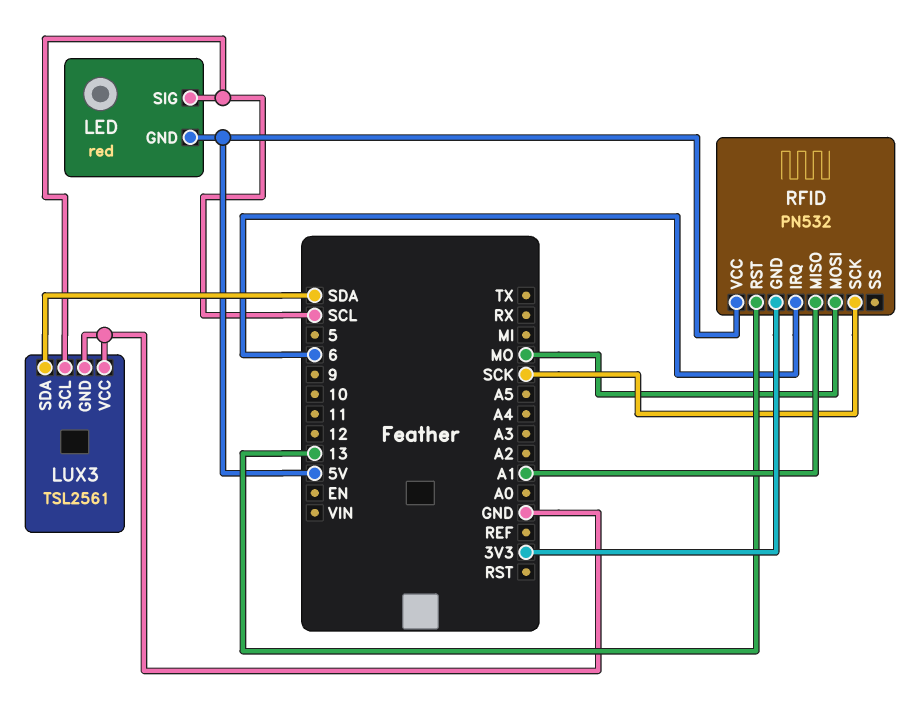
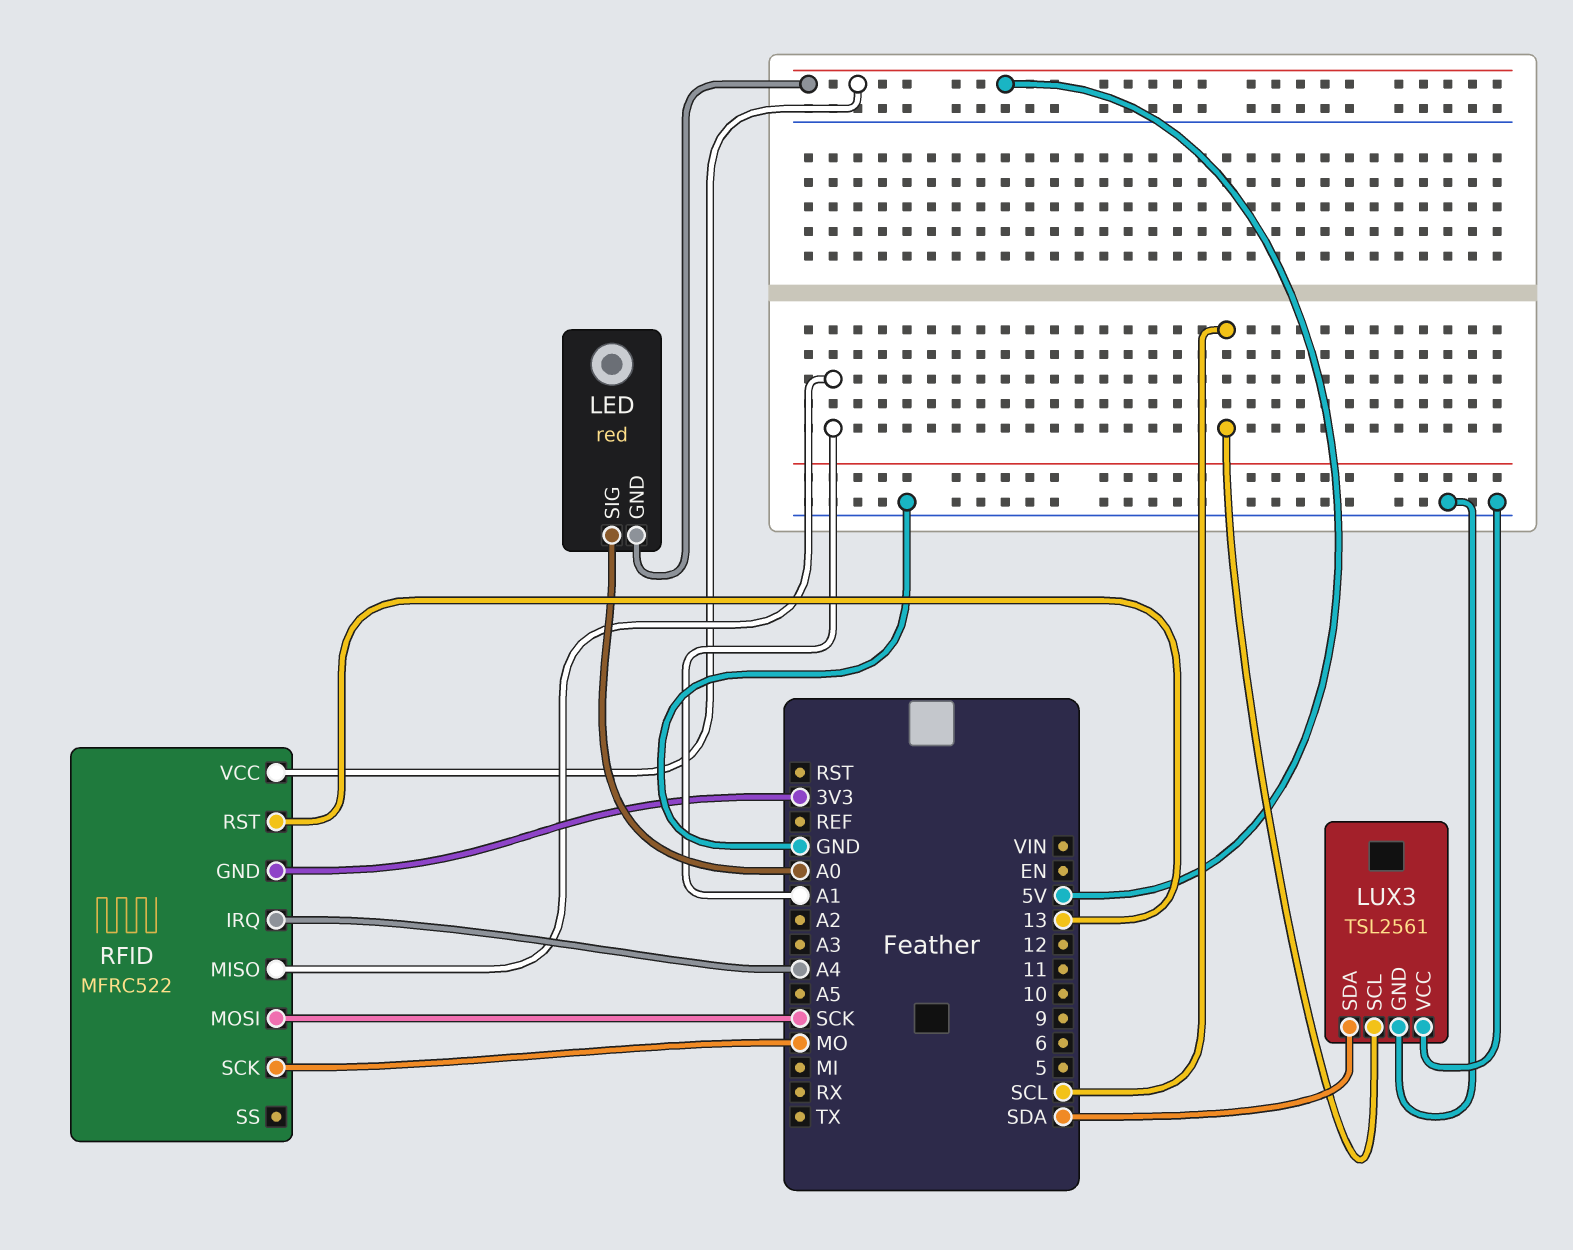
LED pin SIG: SCL -> A0
RFID: PN532 -> MFRC522
RFID pin IRQ: 6 -> A4
RFID pin MOSI: MO -> SCK
RFID pin SCK: SCK -> MO

